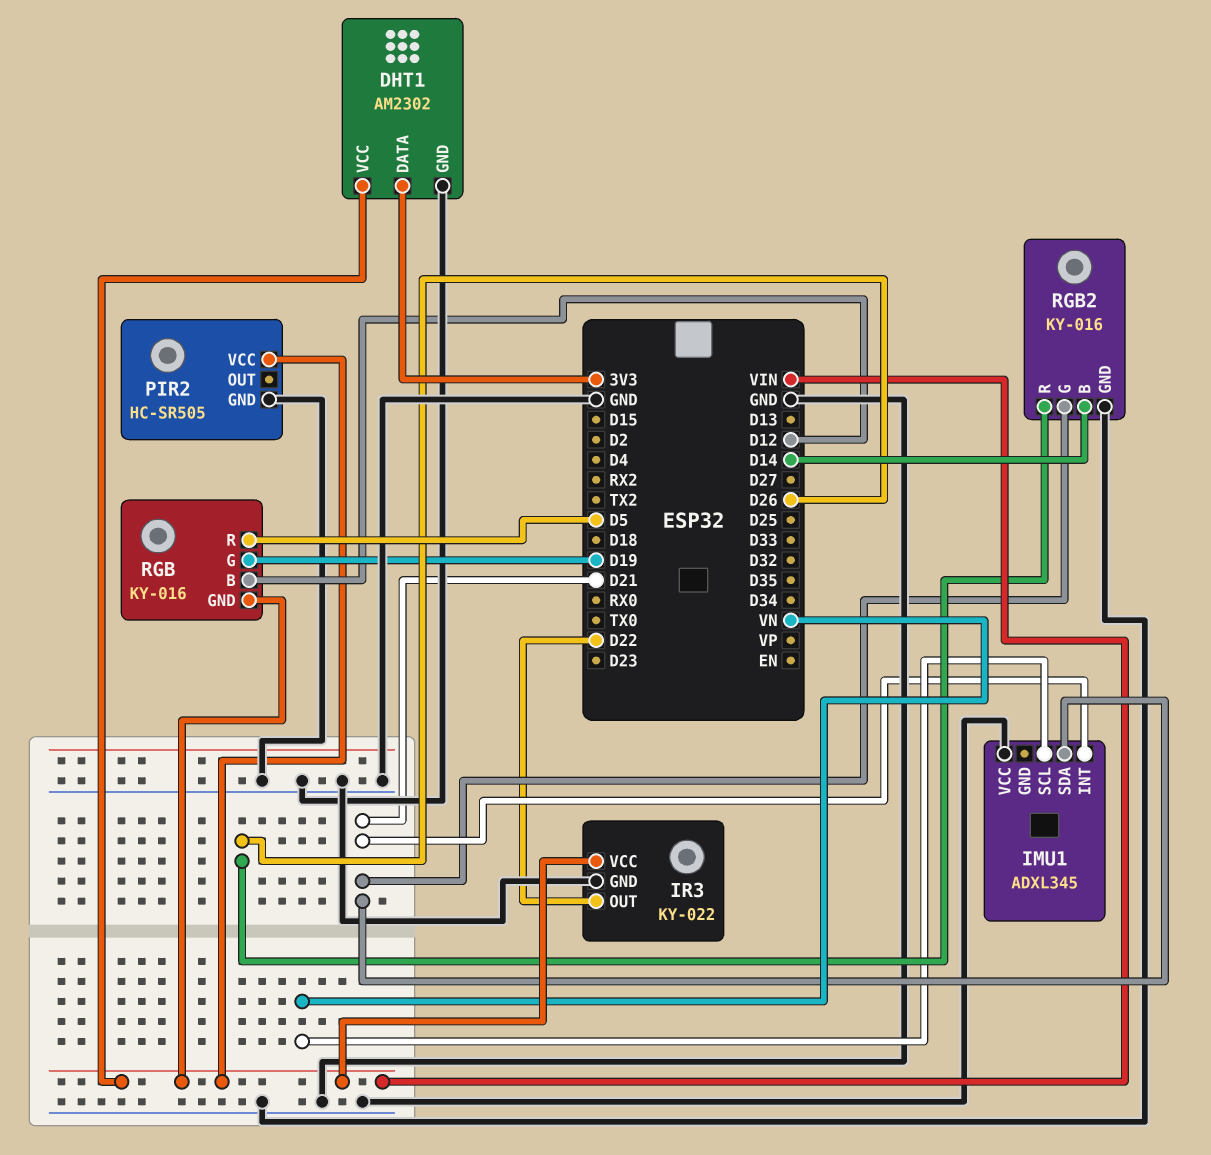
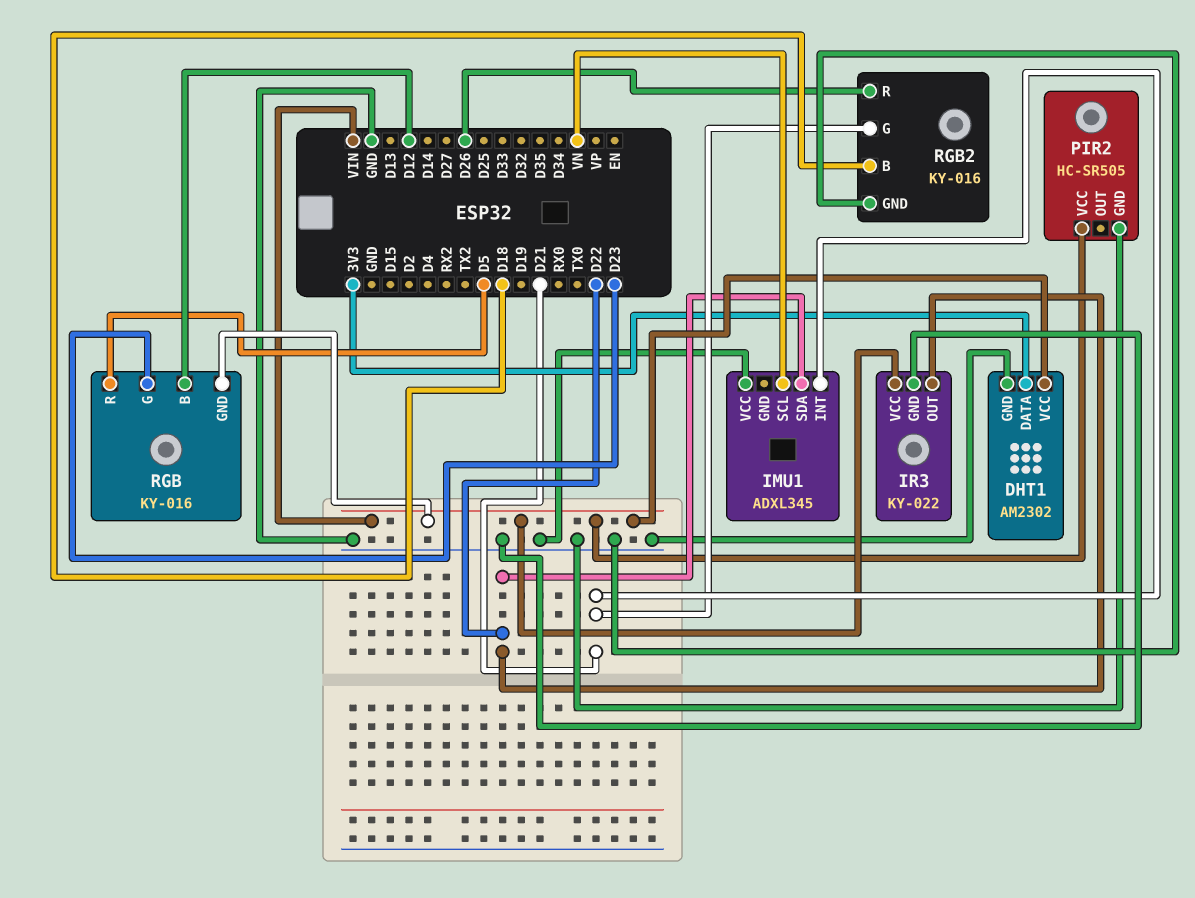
IMU1 pin SDA: D21 -> D22
RGB pin G: D19 -> D23
RGB2 pin B: D14 -> D18

